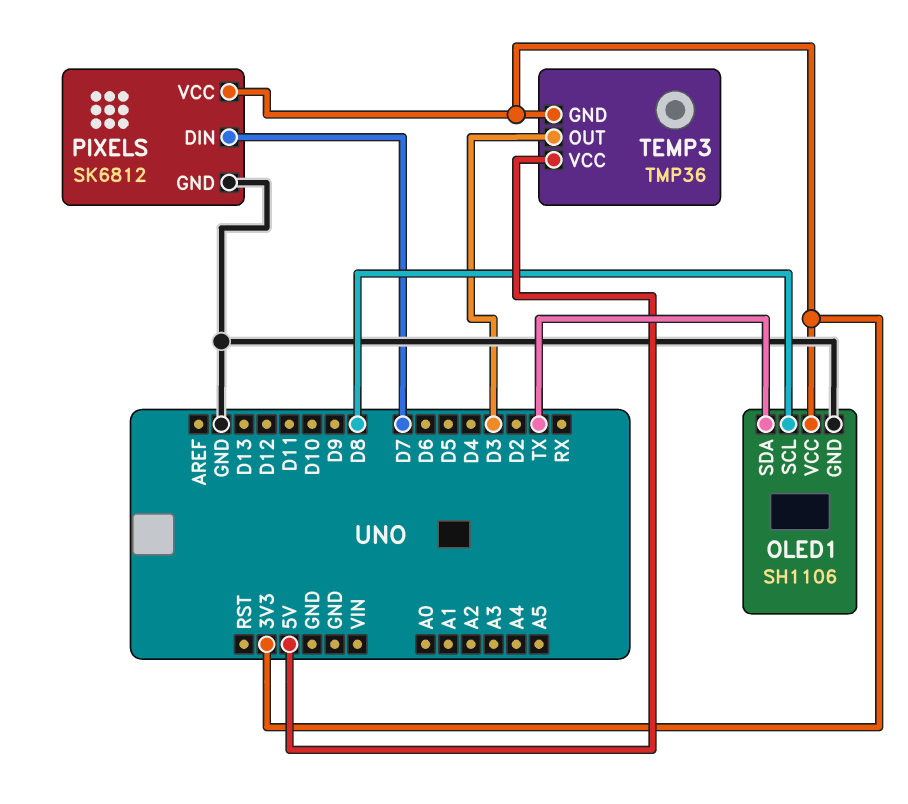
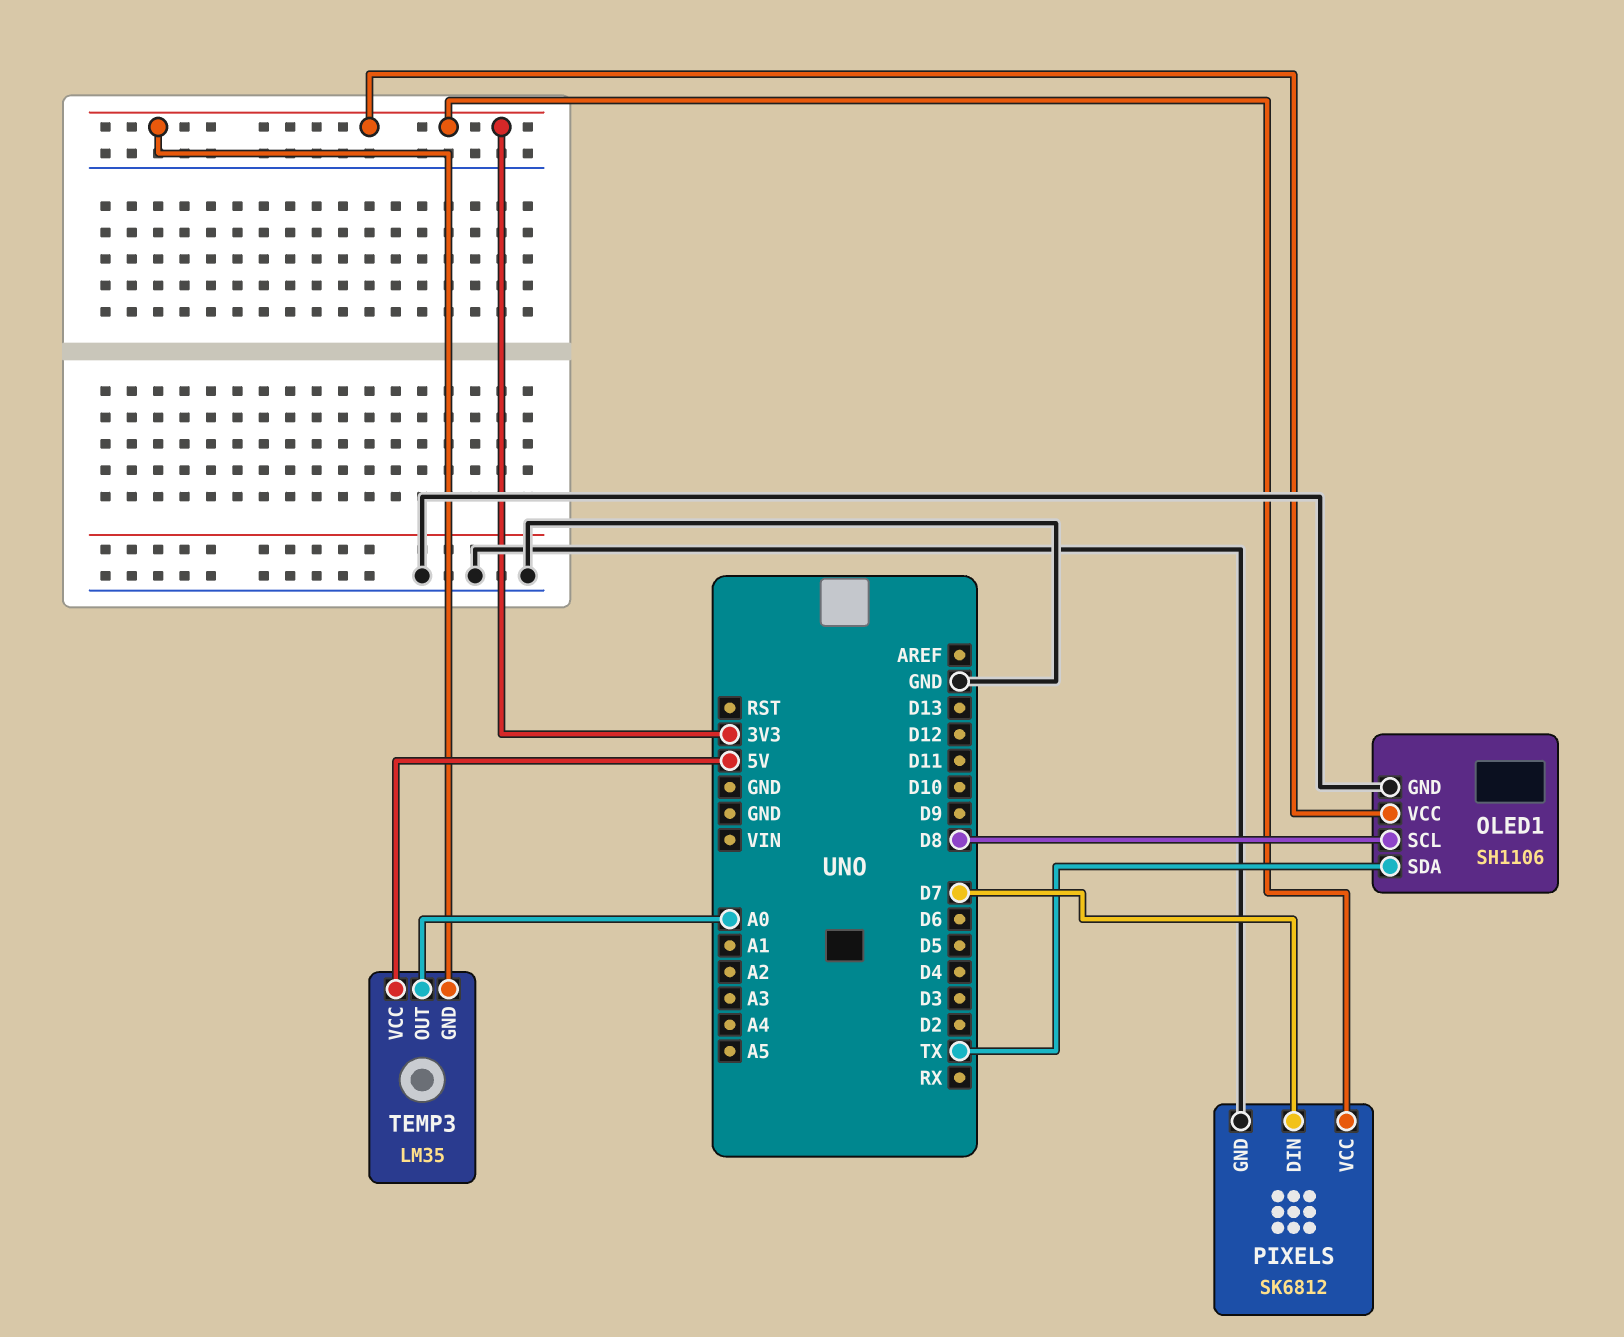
TEMP3: TMP36 -> LM35
TEMP3 pin OUT: D3 -> A0

